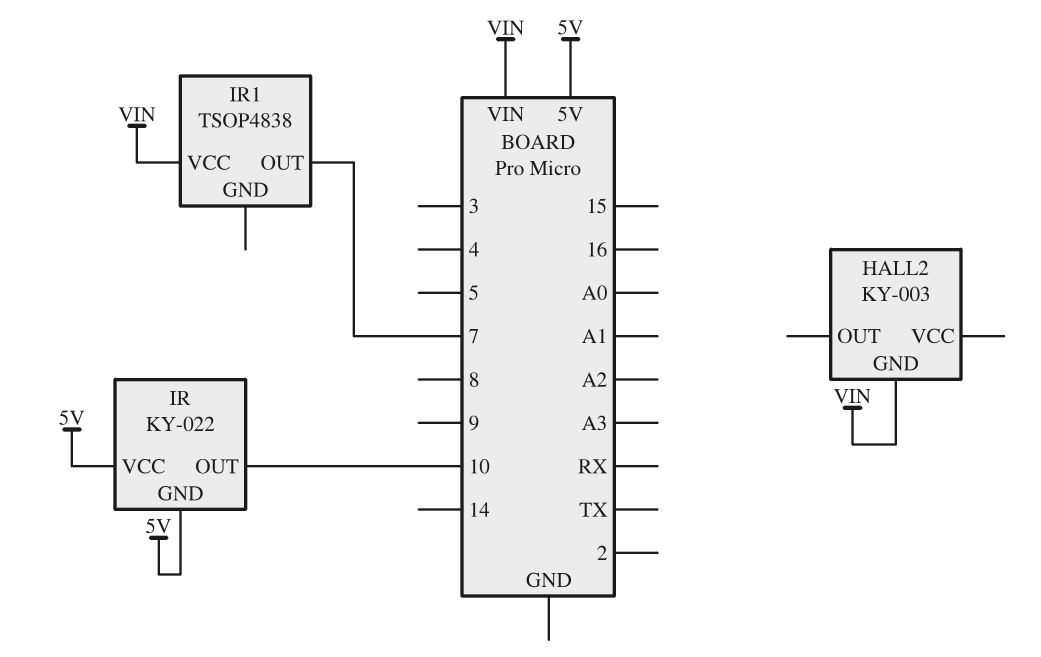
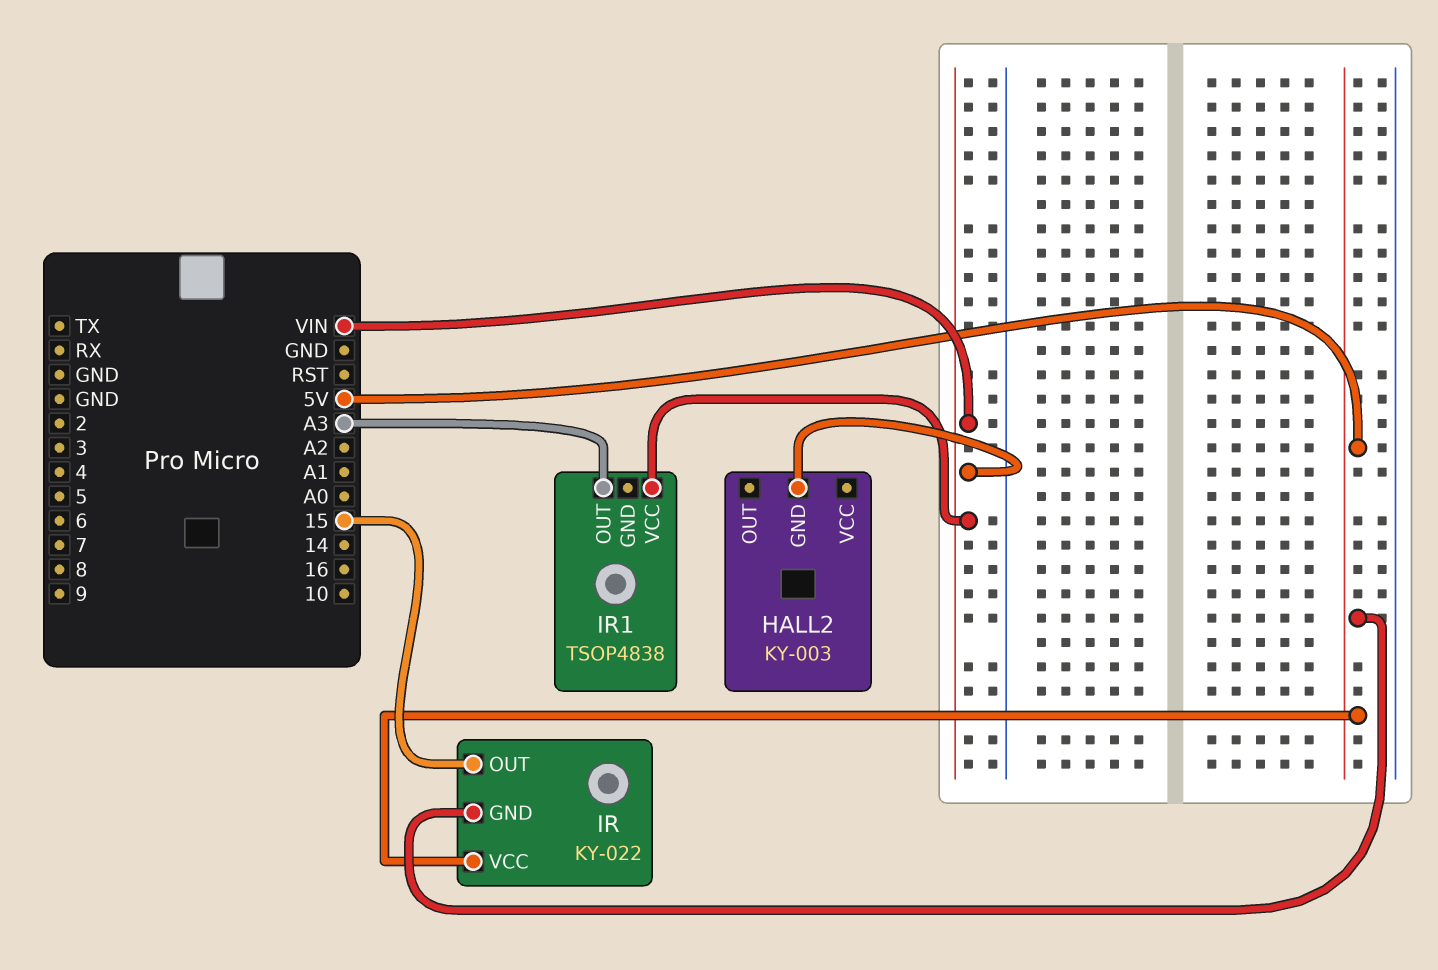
IR pin OUT: 10 -> 15
IR1 pin OUT: 7 -> A3

